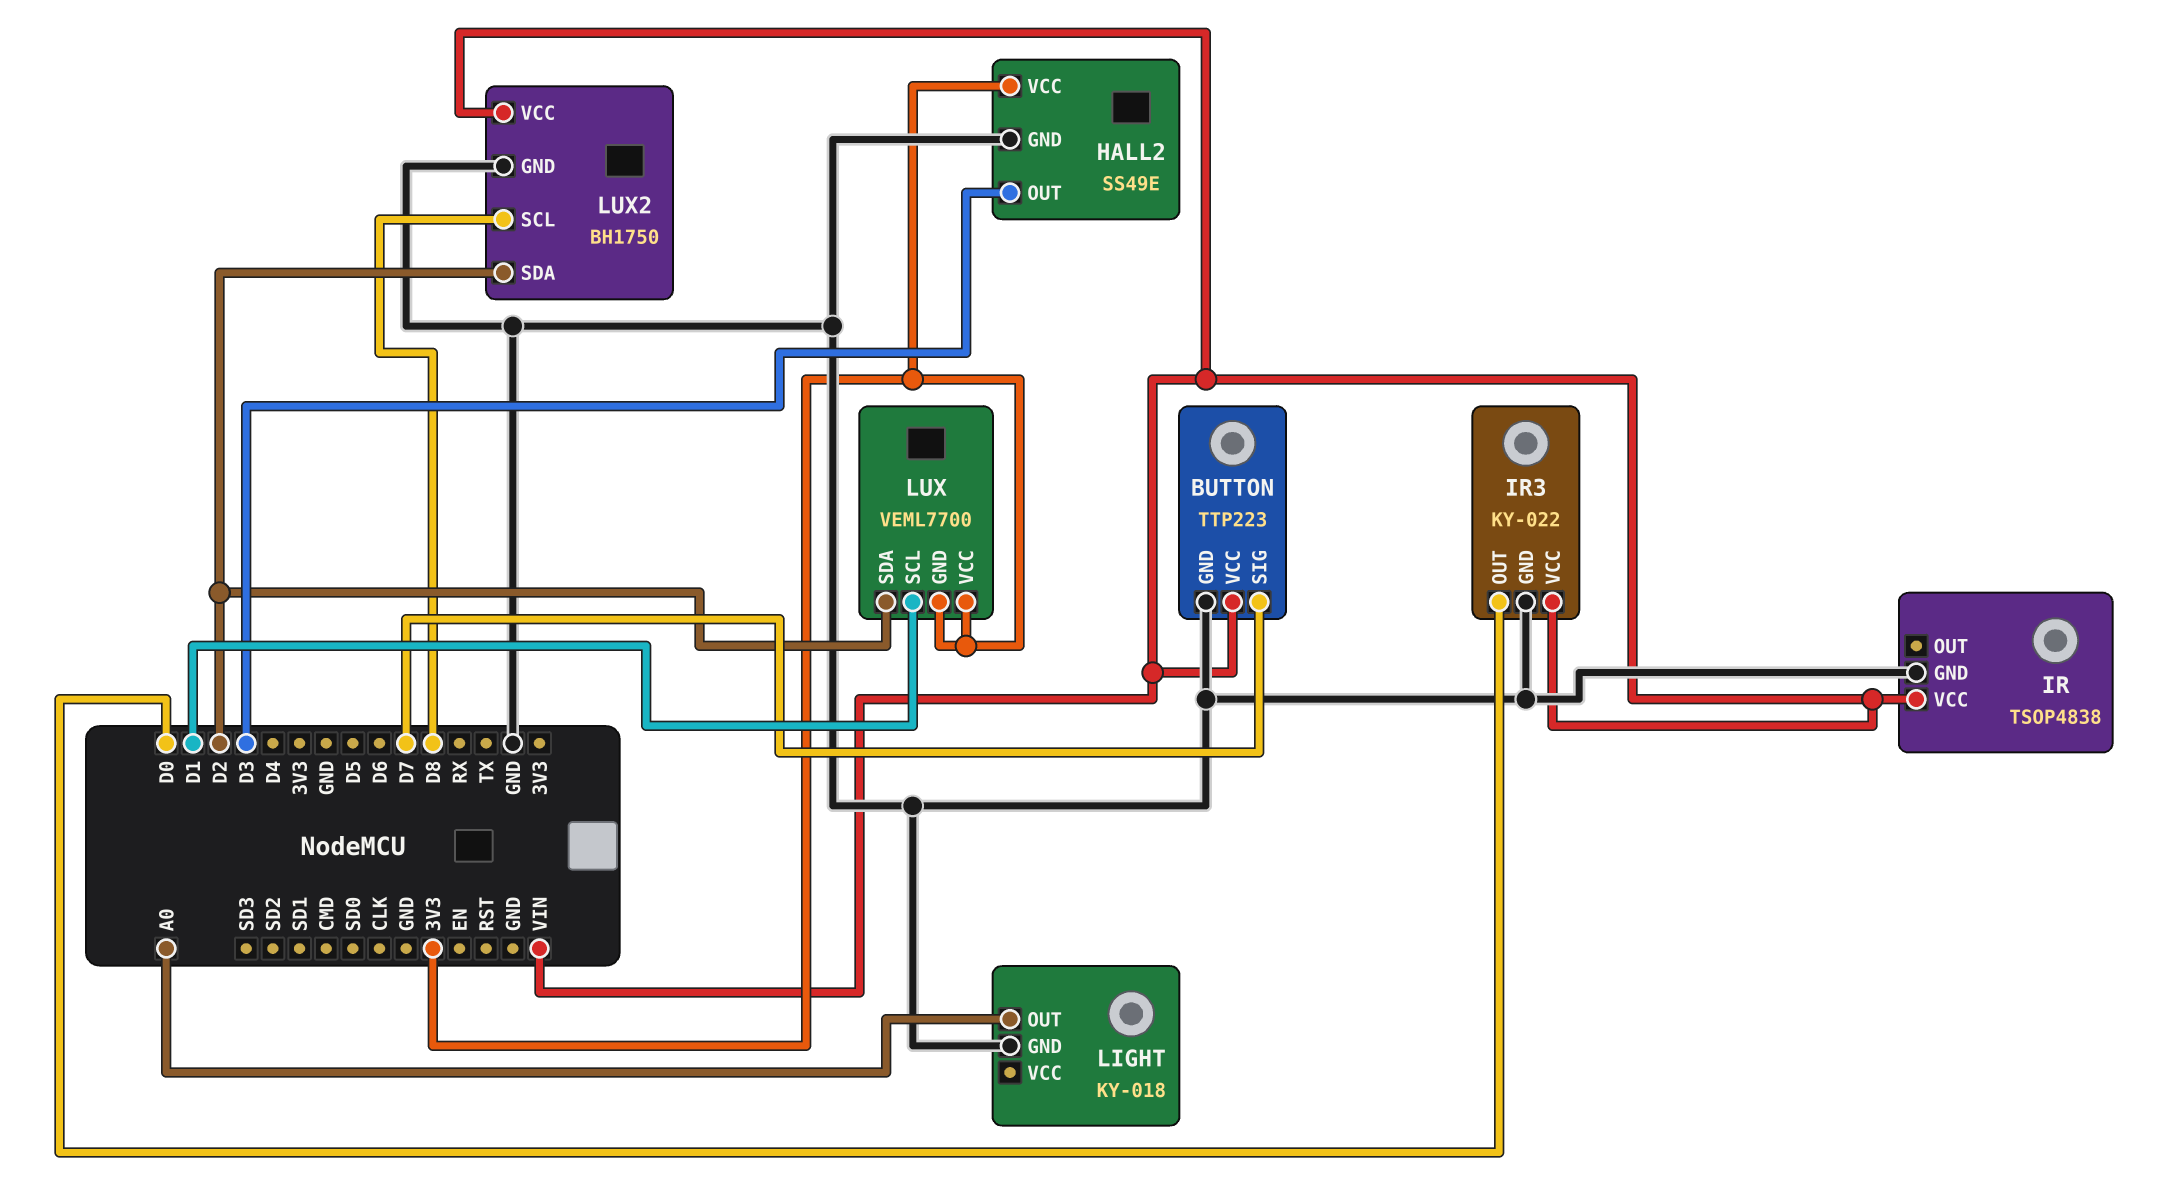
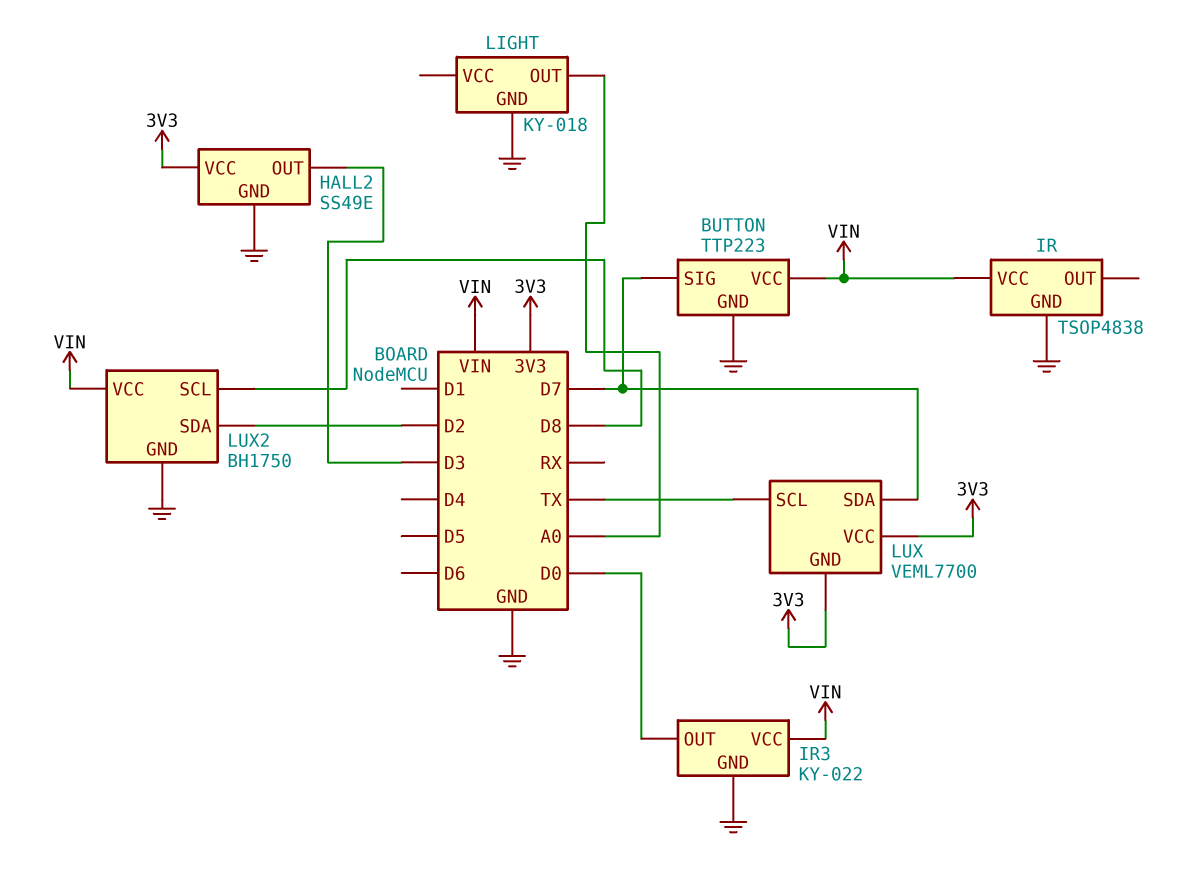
LUX pin SCL: D1 -> TX
LUX pin SDA: D2 -> D7

